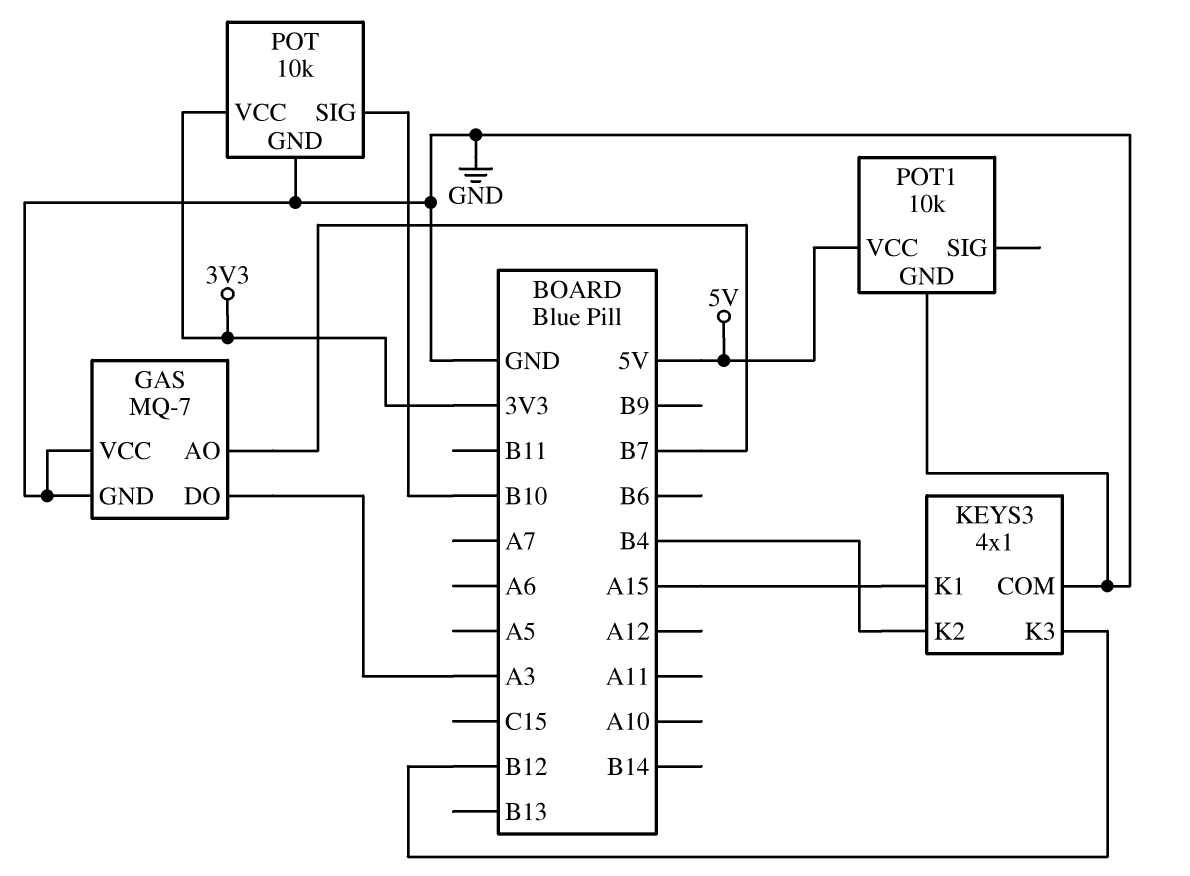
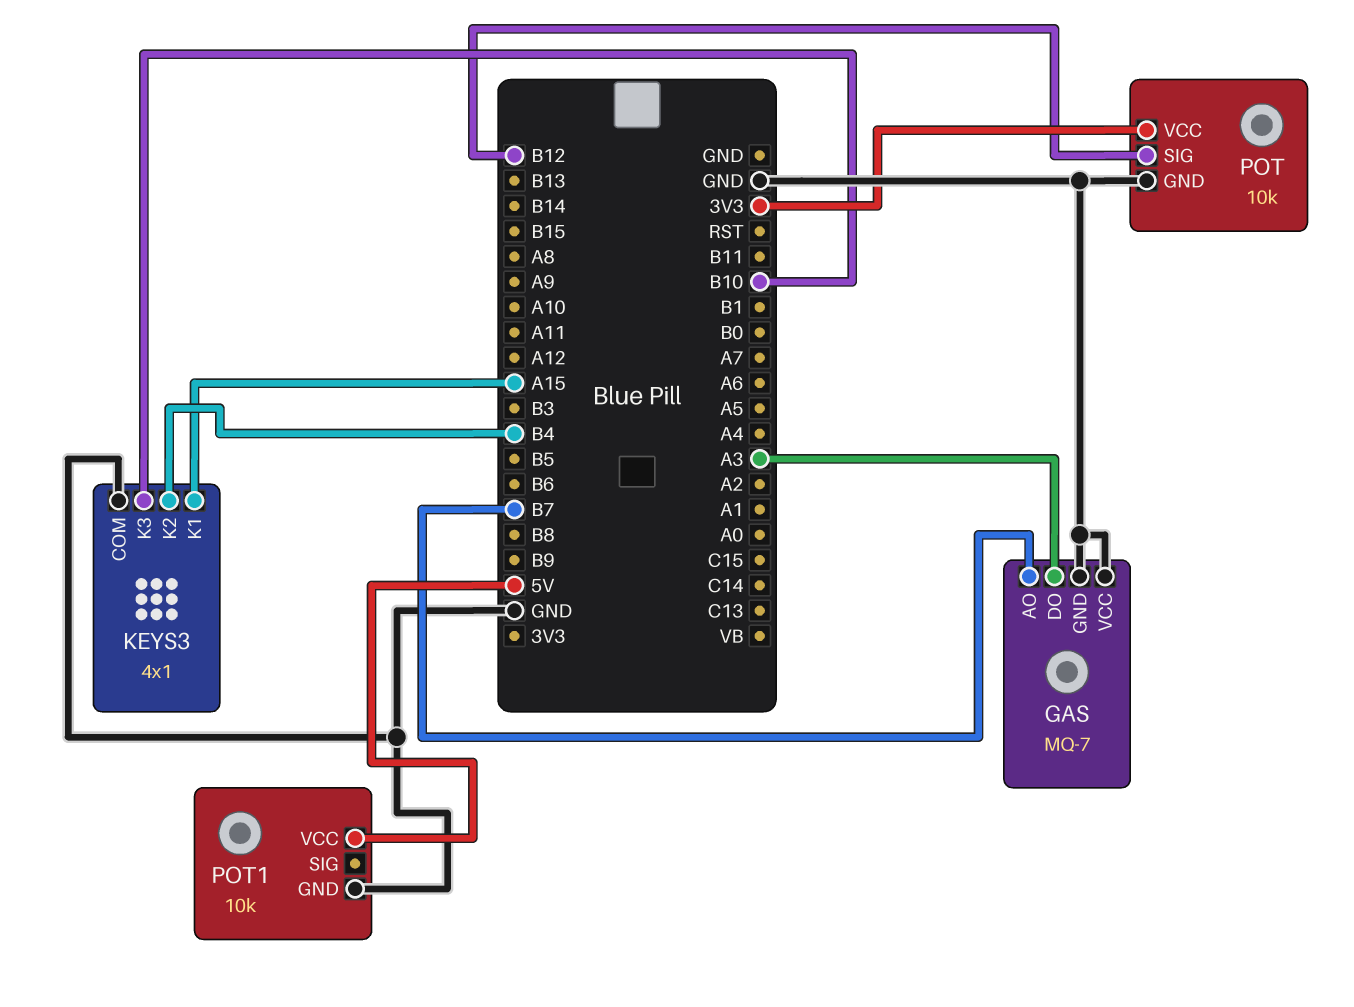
KEYS3 pin K3: B12 -> B10
POT pin SIG: B10 -> B12

